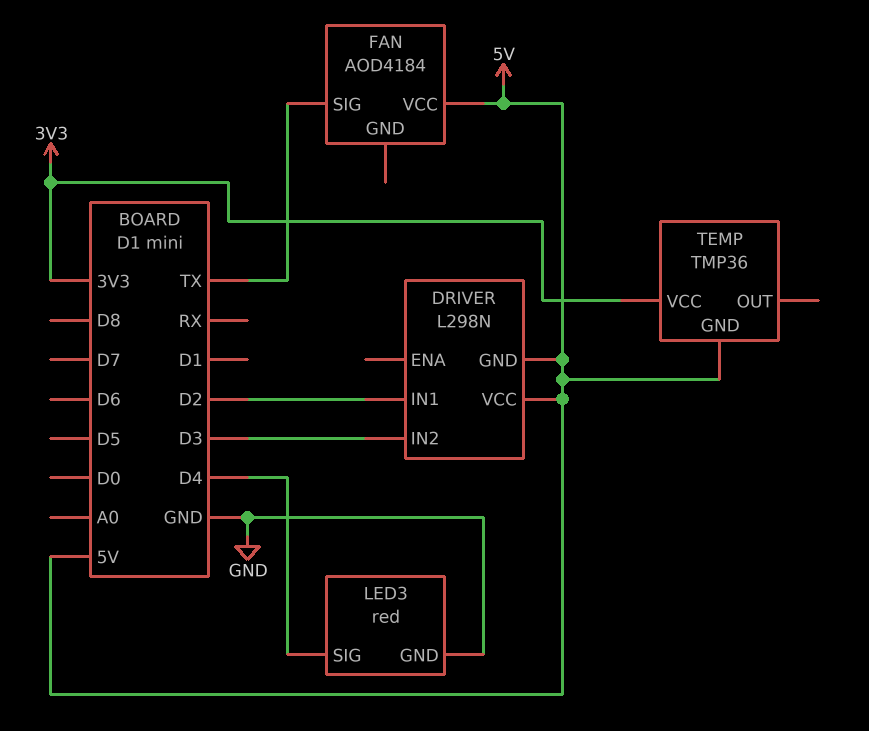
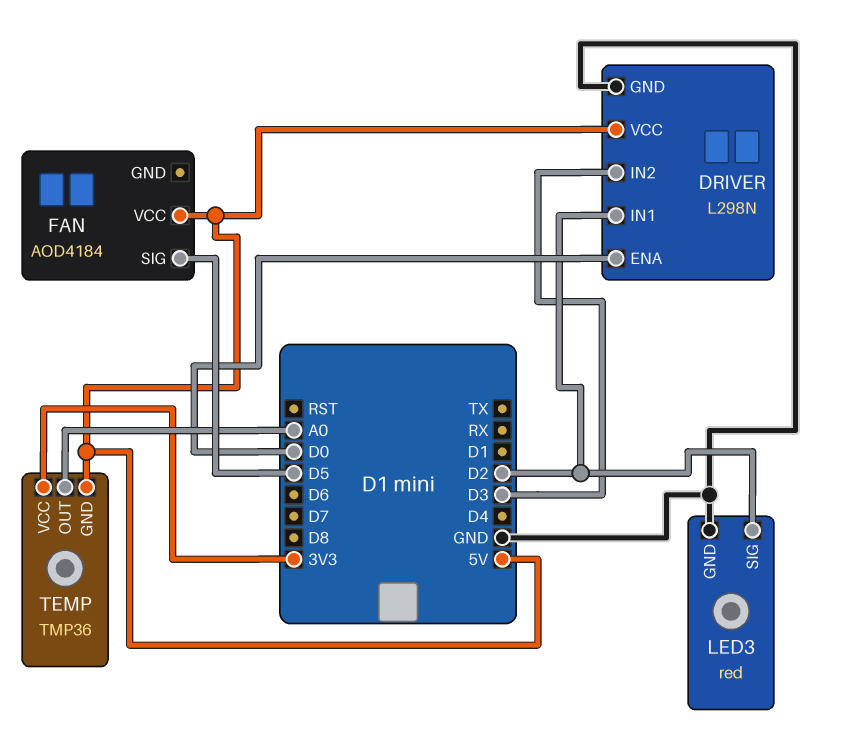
DRIVER pin ENA: none -> D0
DRIVER pin GND: 5V -> GND
FAN pin SIG: TX -> D5
LED3 pin SIG: D4 -> D2
TEMP pin OUT: none -> A0

